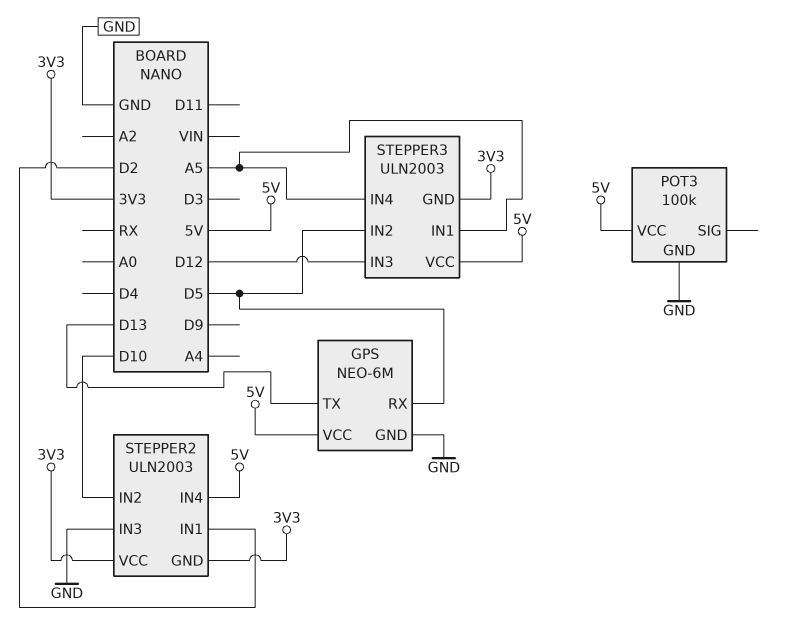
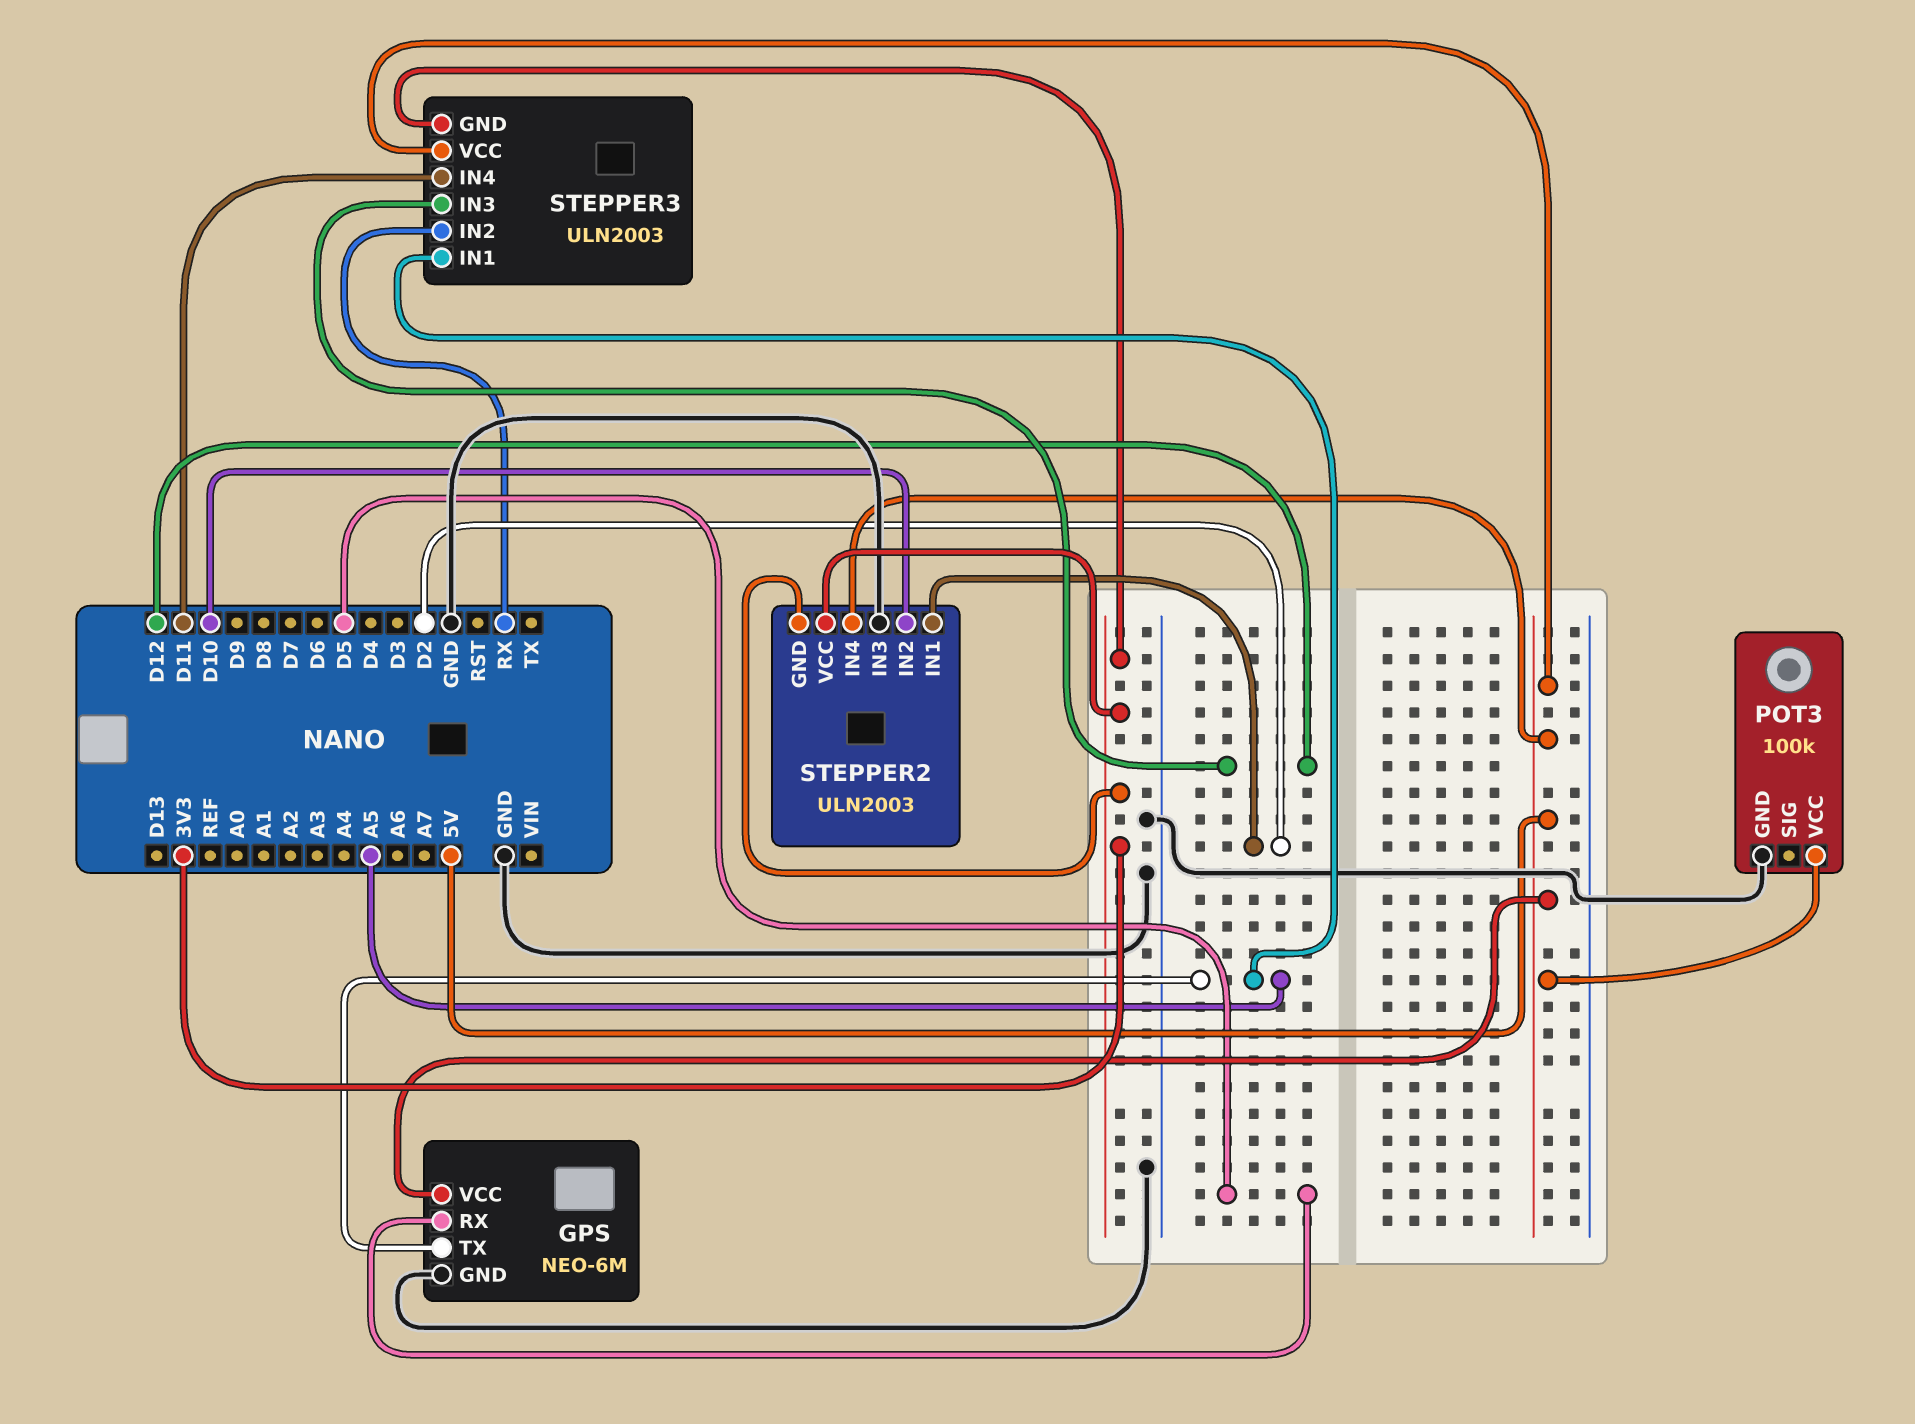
GPS pin TX: D13 -> A5
STEPPER3 pin IN2: D5 -> RX
STEPPER3 pin IN4: A5 -> D11

